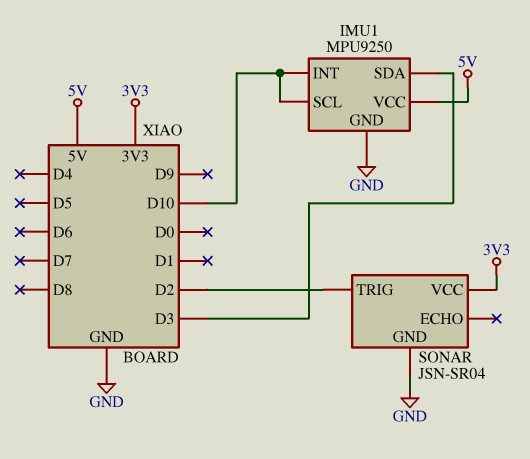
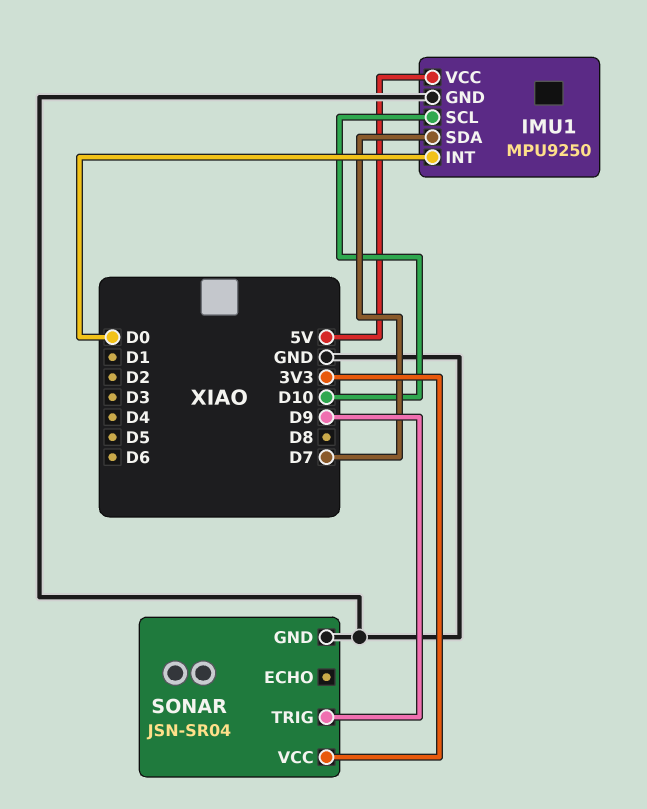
IMU1 pin INT: D10 -> D0
IMU1 pin SDA: D3 -> D7
SONAR pin TRIG: D2 -> D9

